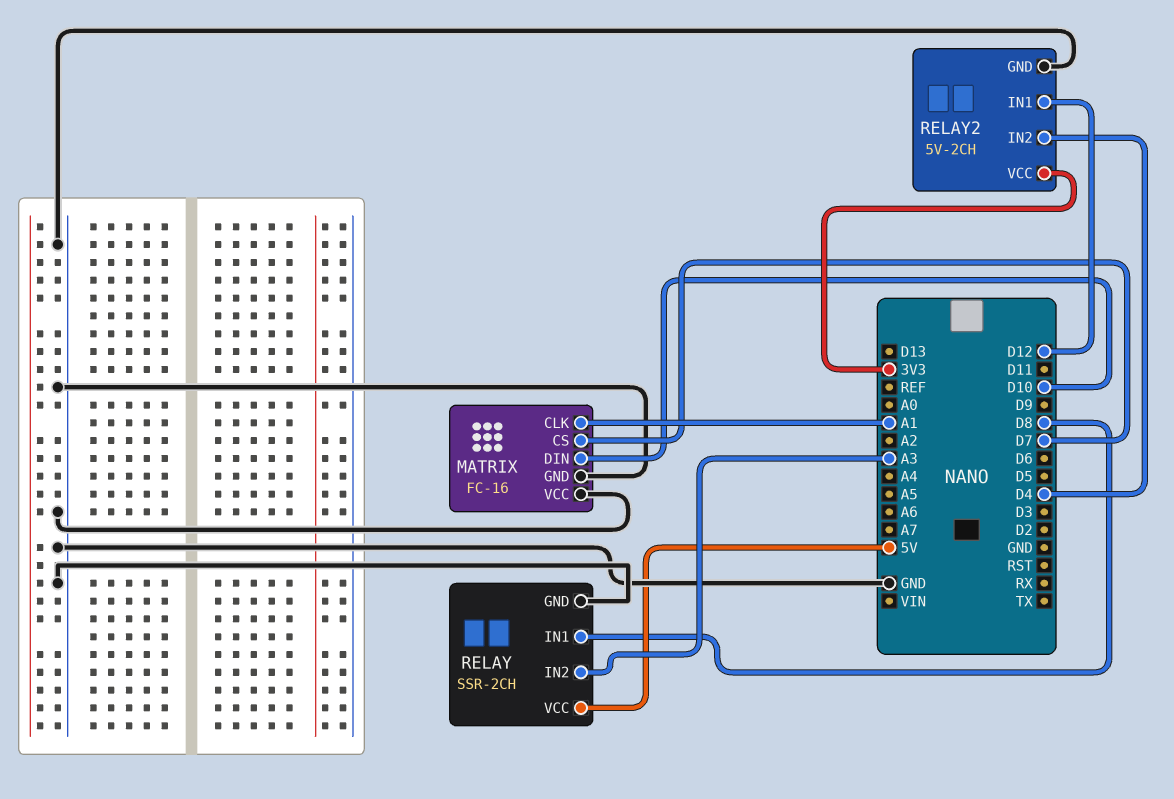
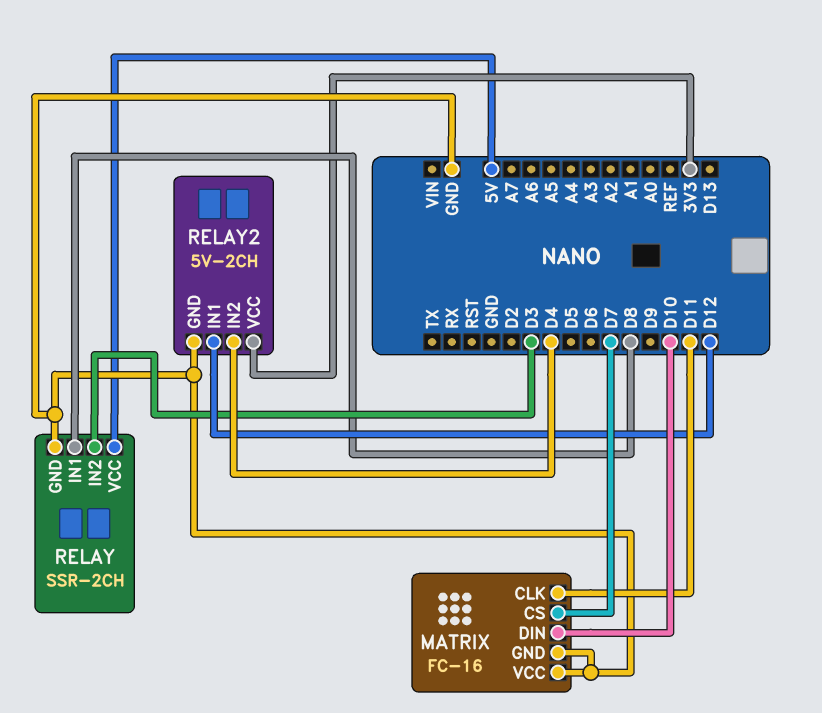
MATRIX pin CLK: A1 -> D11
RELAY pin IN2: A3 -> D3

